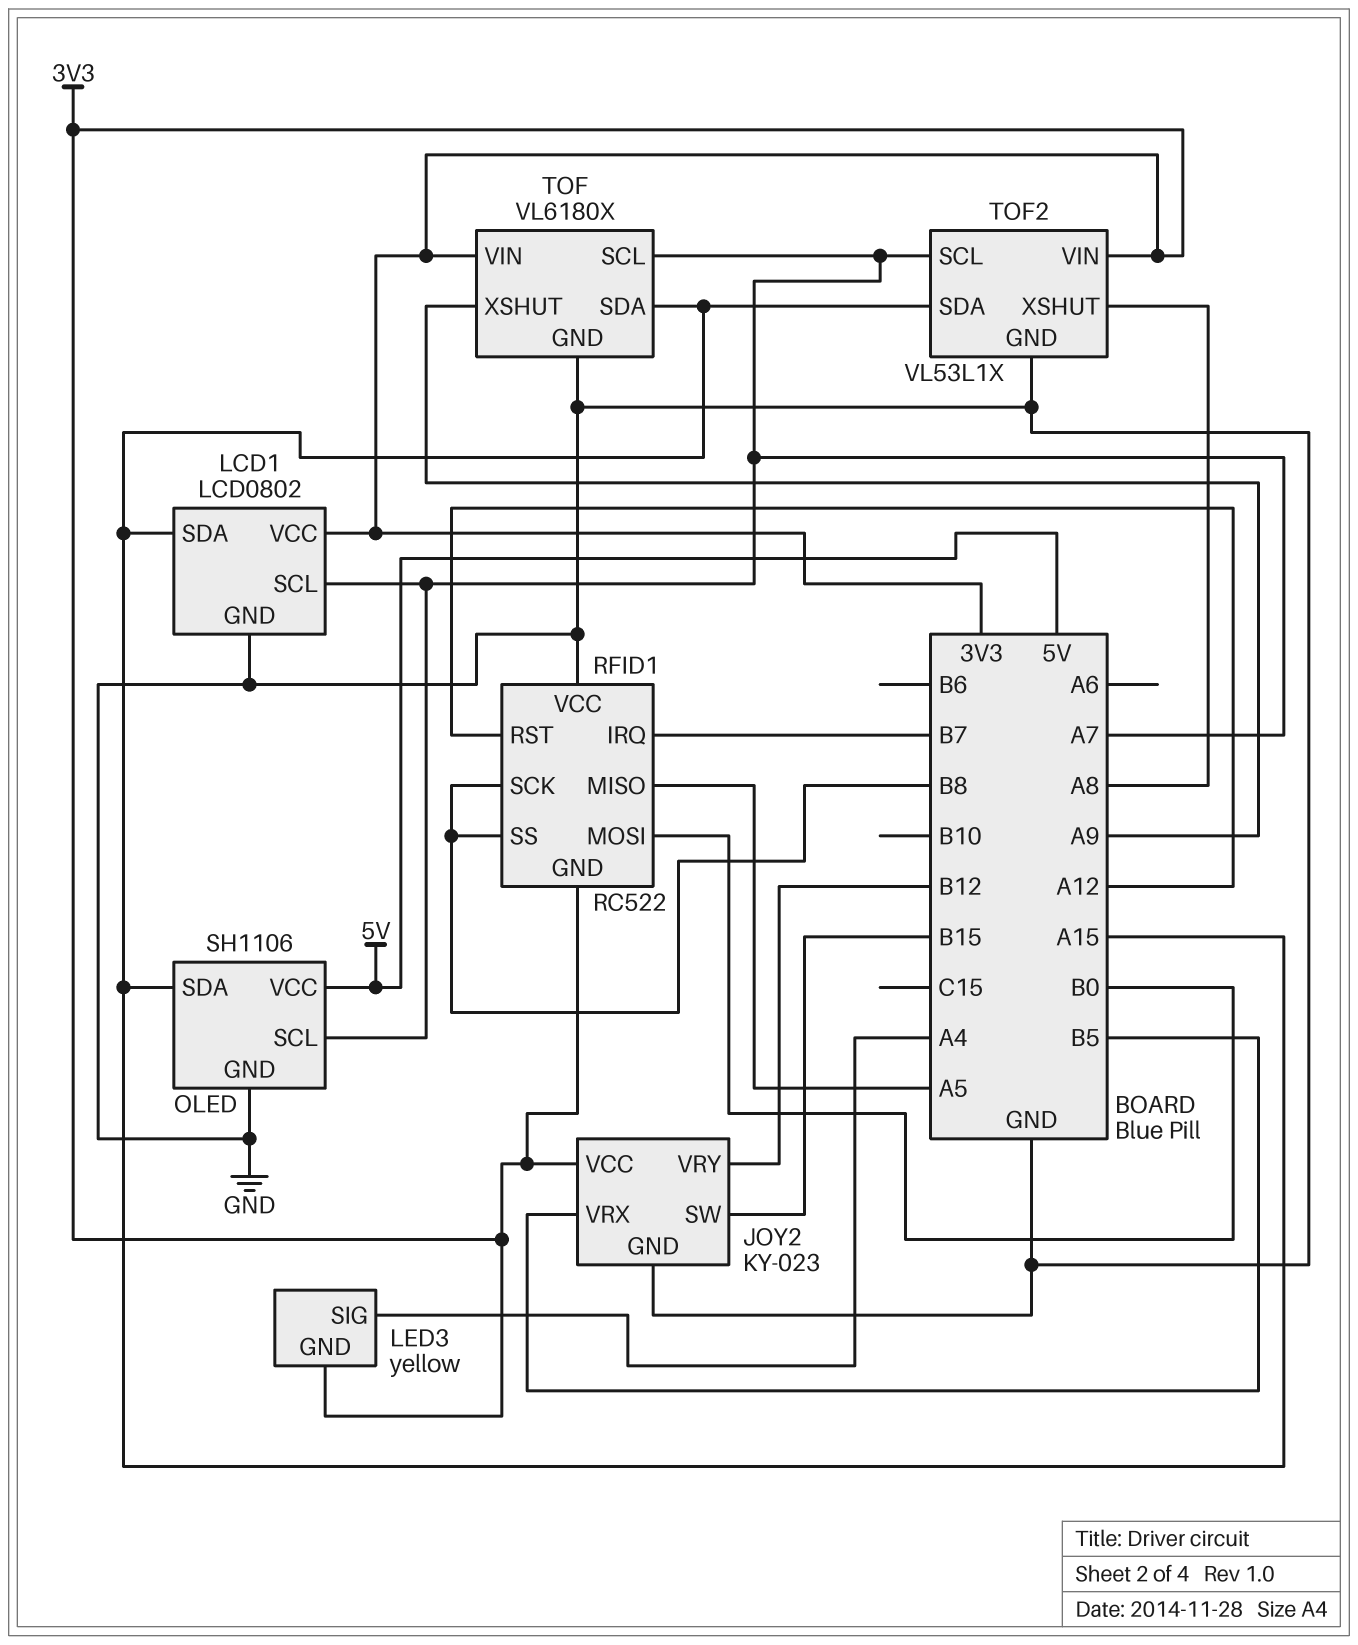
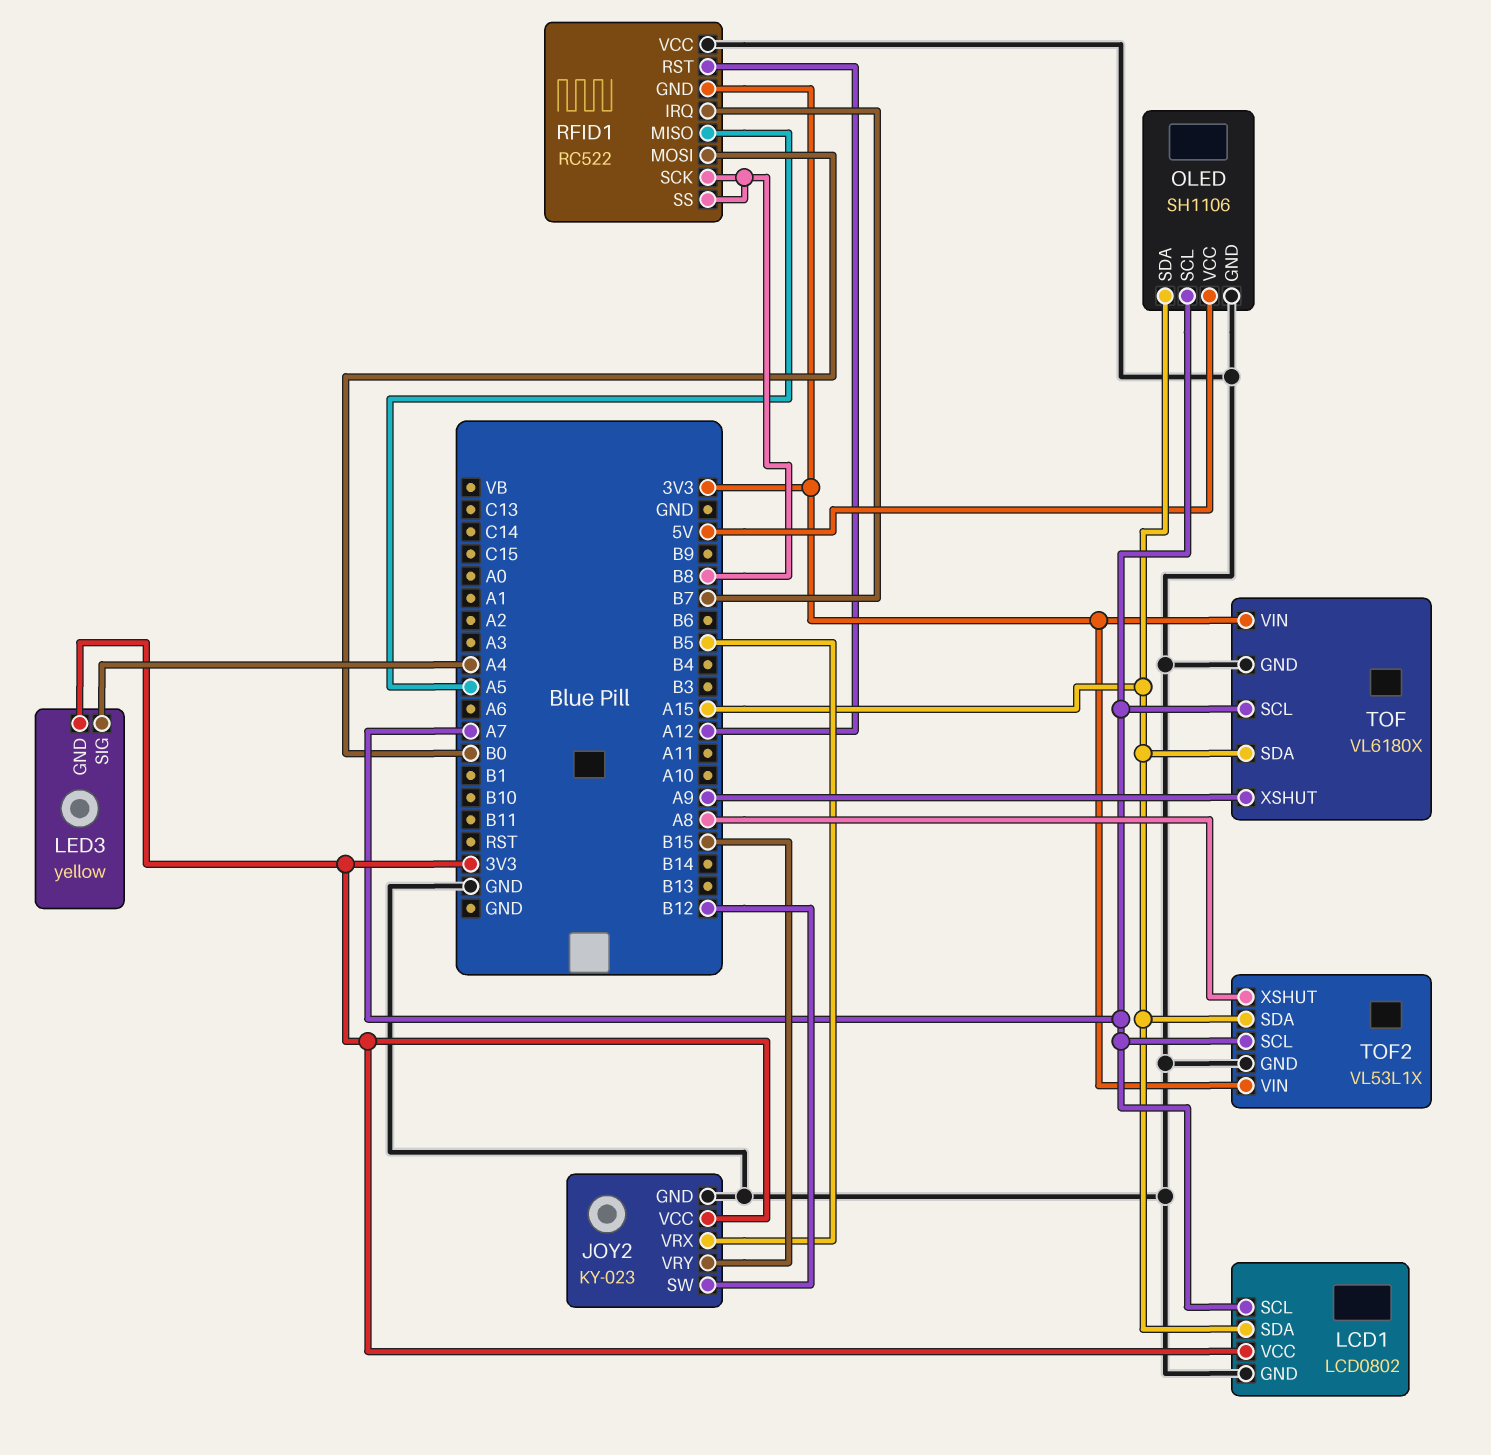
JOY2 pin SW: B15 -> B12
JOY2 pin VRY: B12 -> B15

